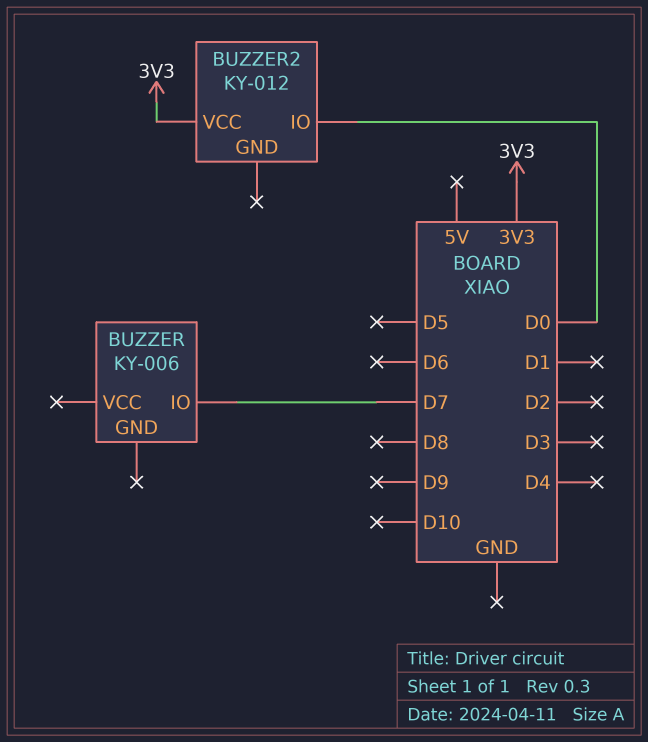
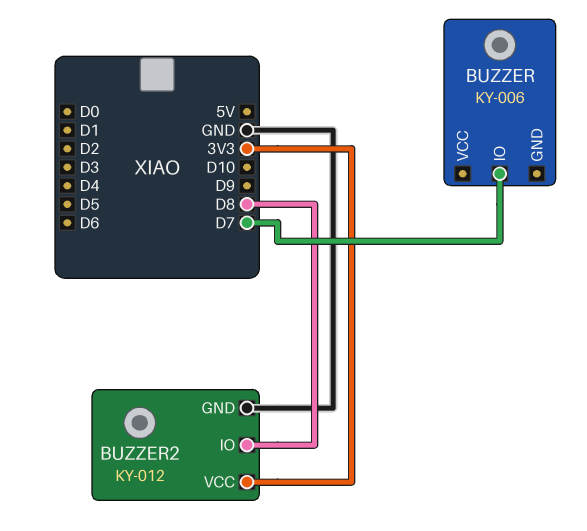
BUZZER2 pin GND: none -> GND
BUZZER2 pin IO: D0 -> D8

